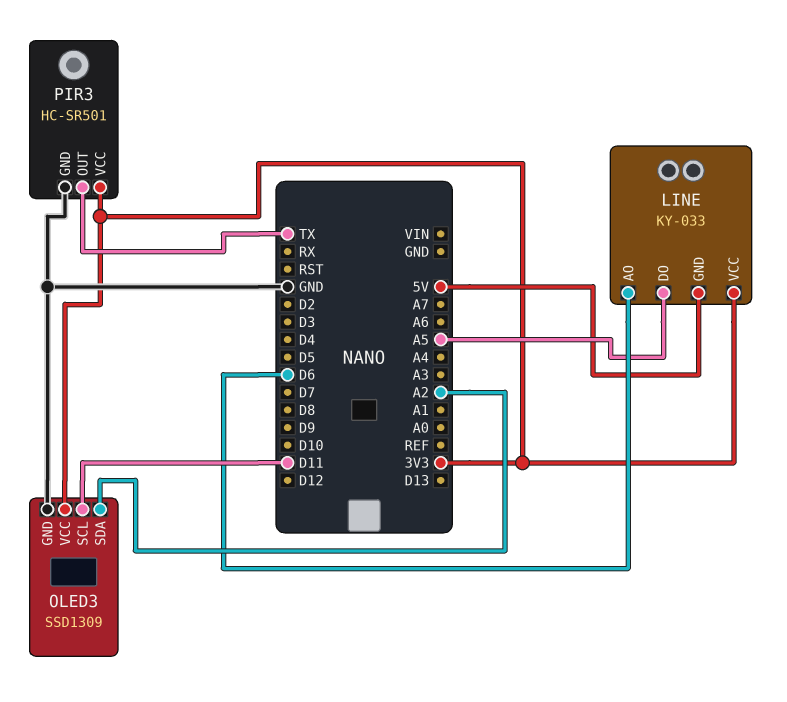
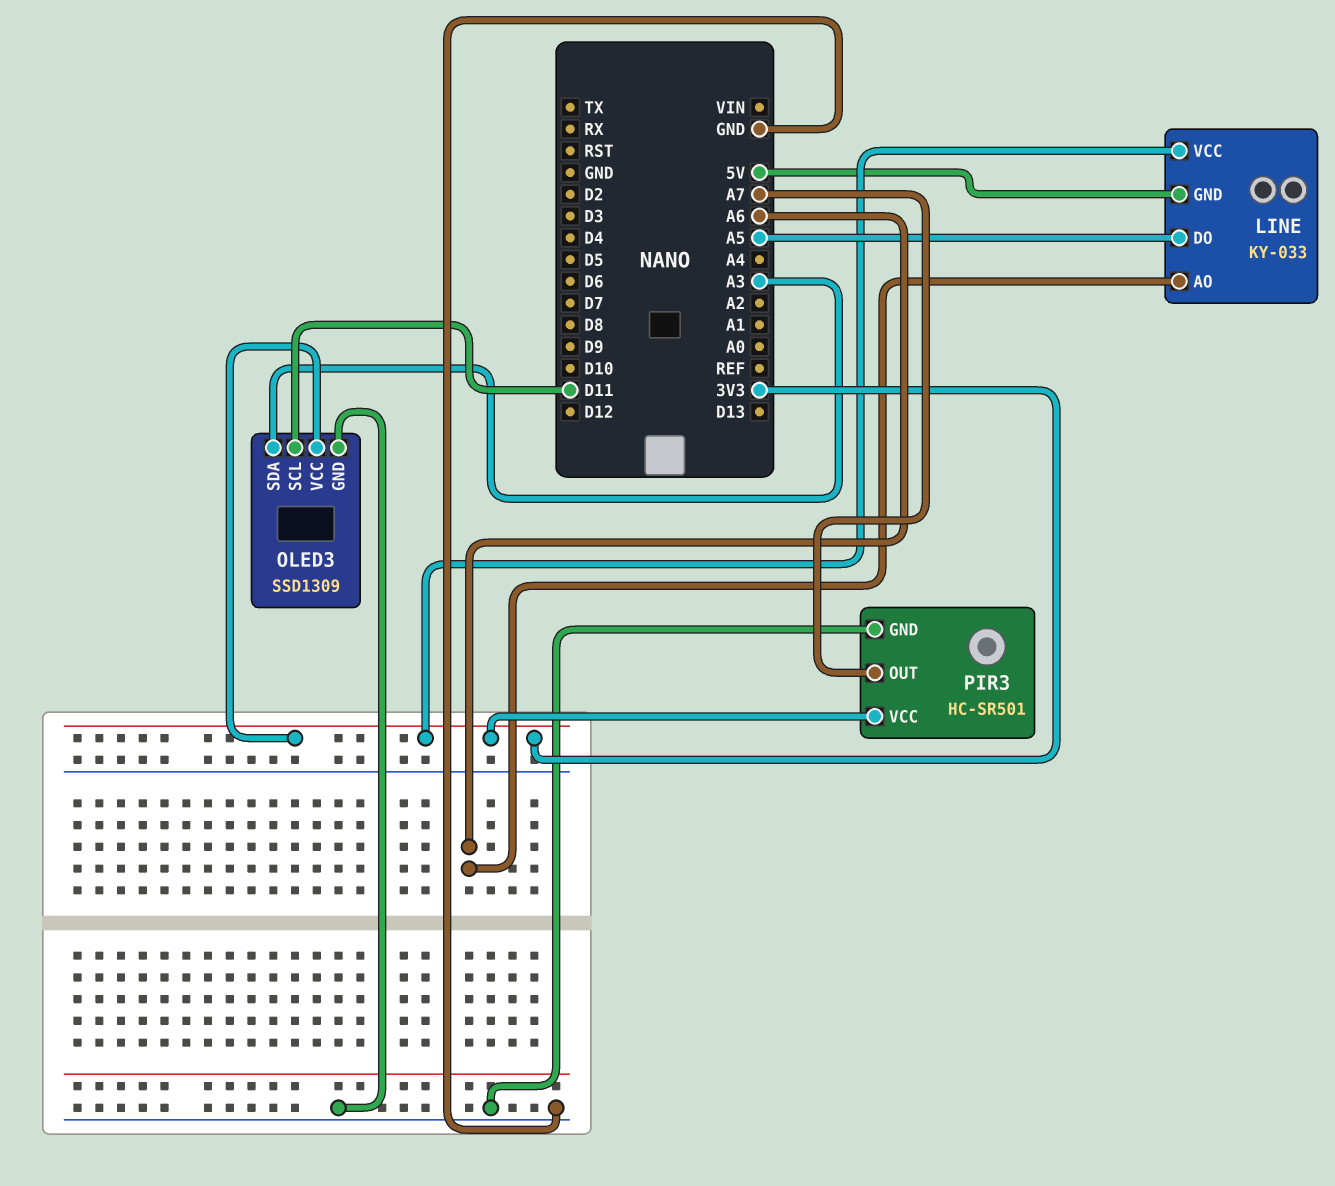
LINE pin AO: D6 -> A6
OLED3 pin SDA: A2 -> A3
PIR3 pin OUT: TX -> A7

